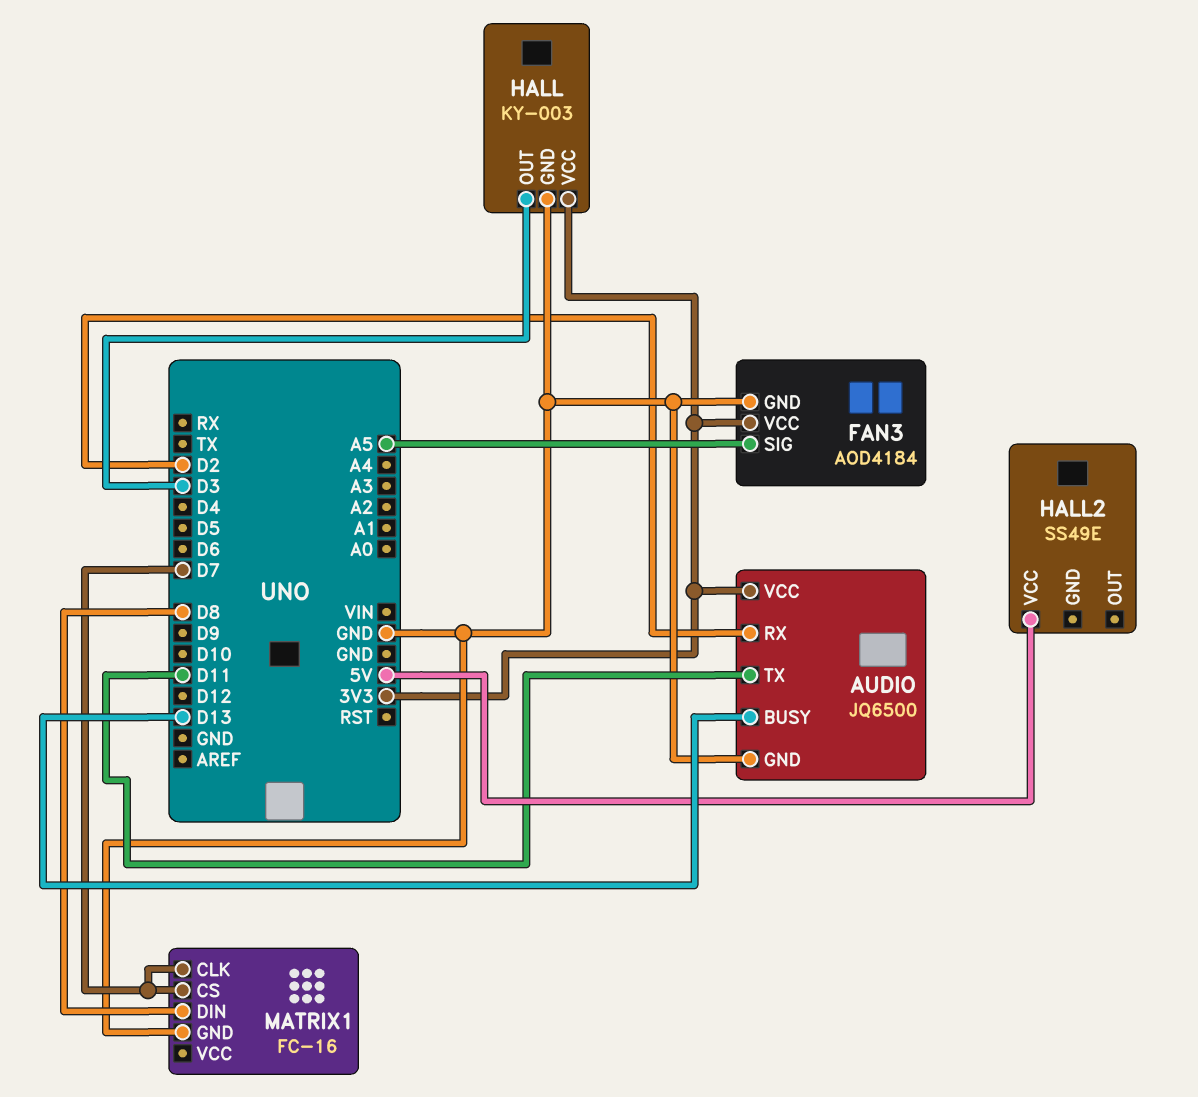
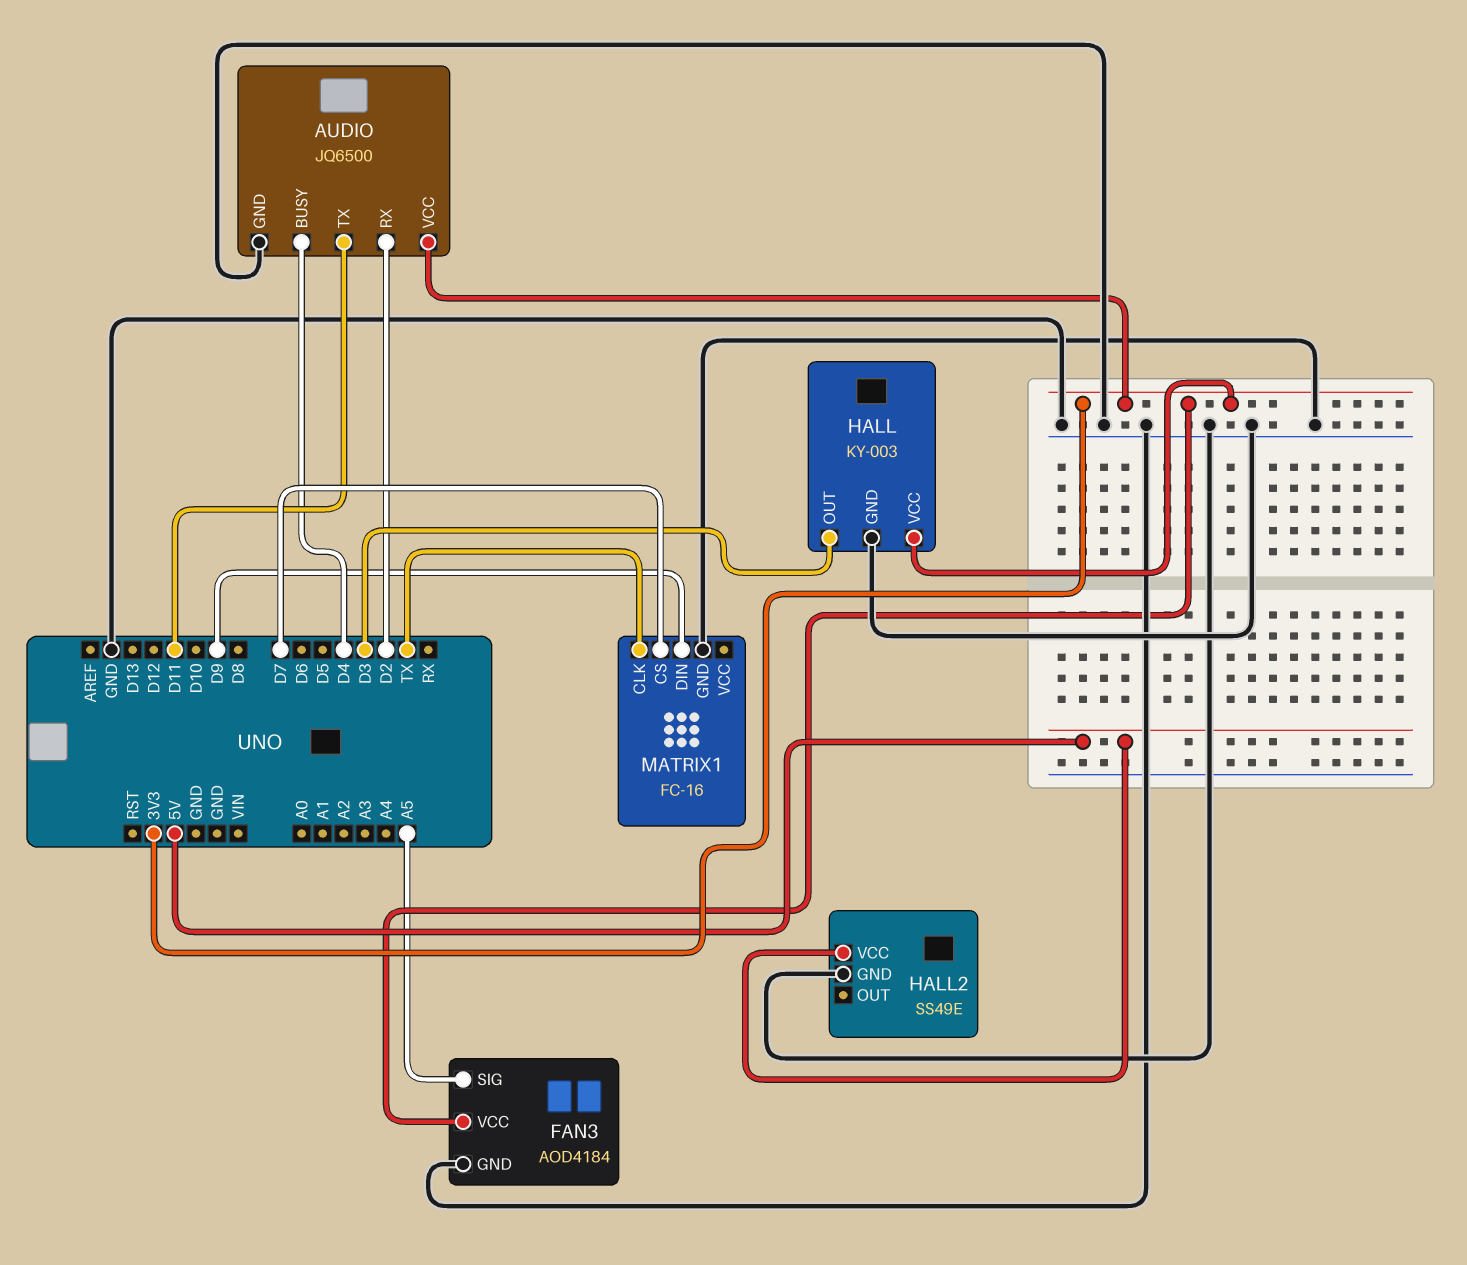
AUDIO pin BUSY: D13 -> D4
HALL2 pin GND: none -> GND
MATRIX1 pin CLK: D7 -> TX
MATRIX1 pin DIN: D8 -> D9

